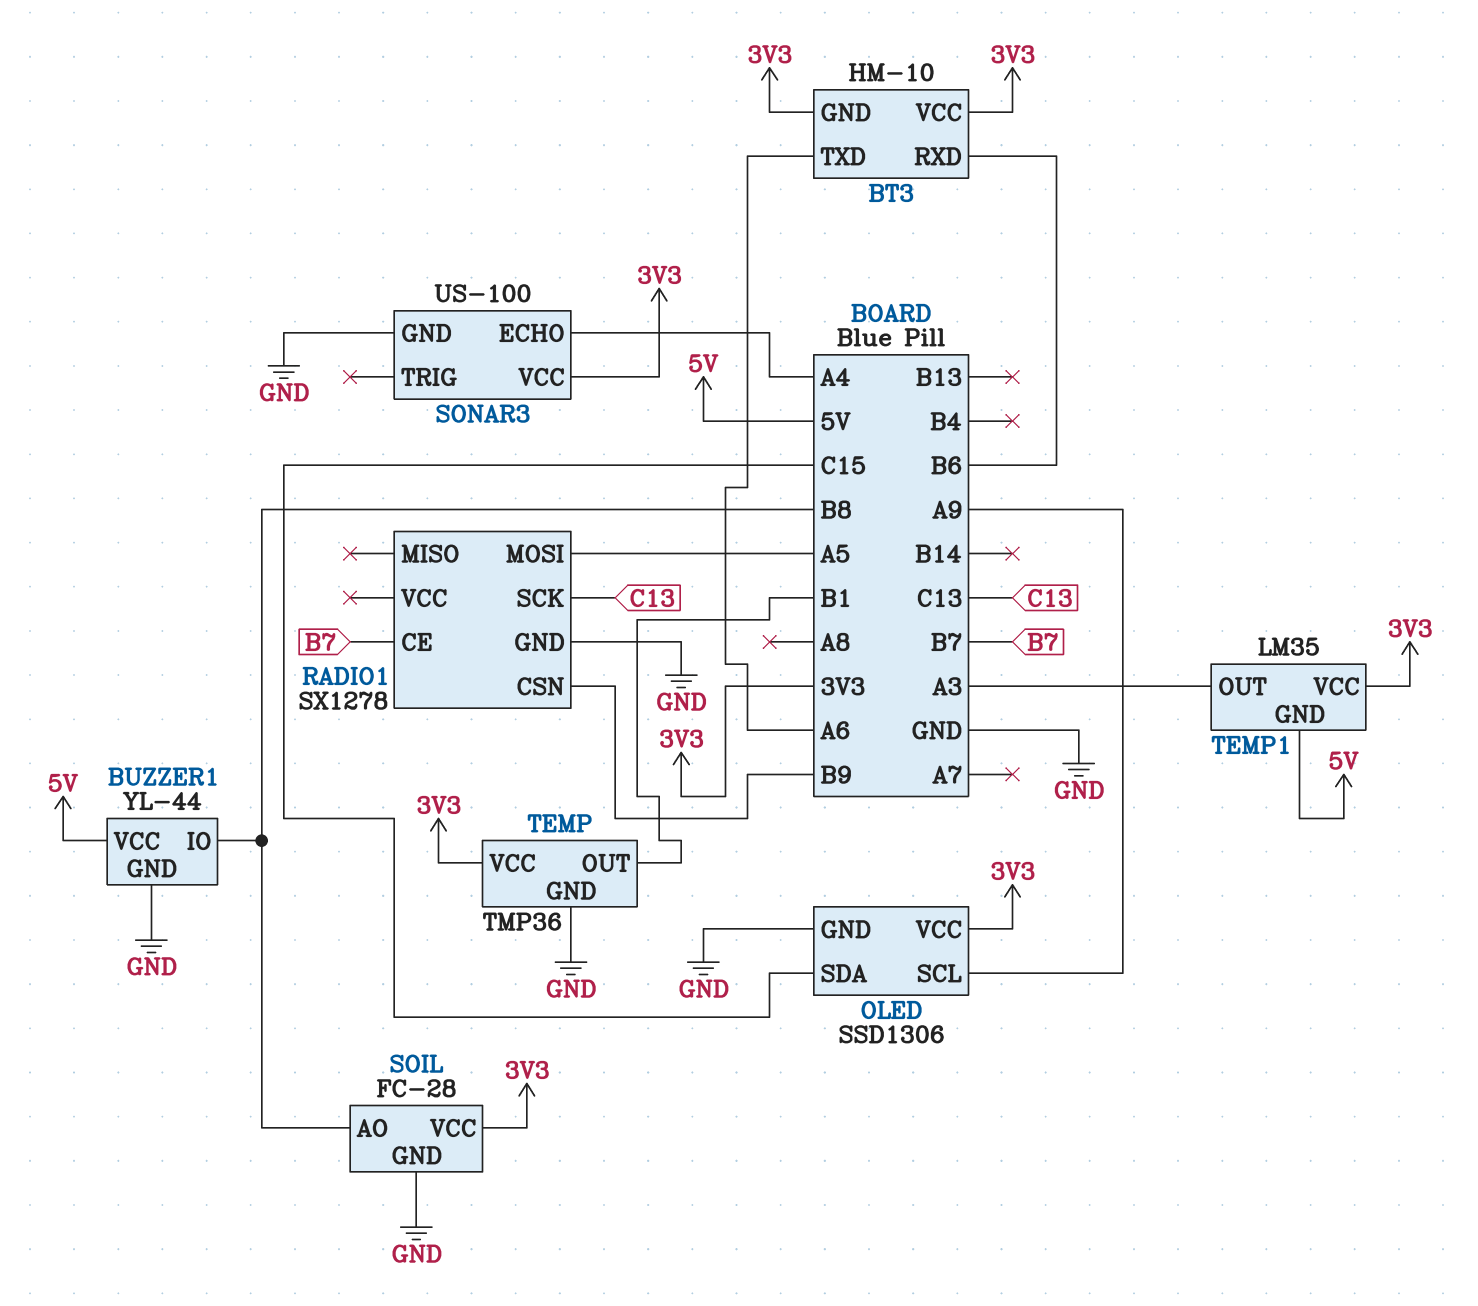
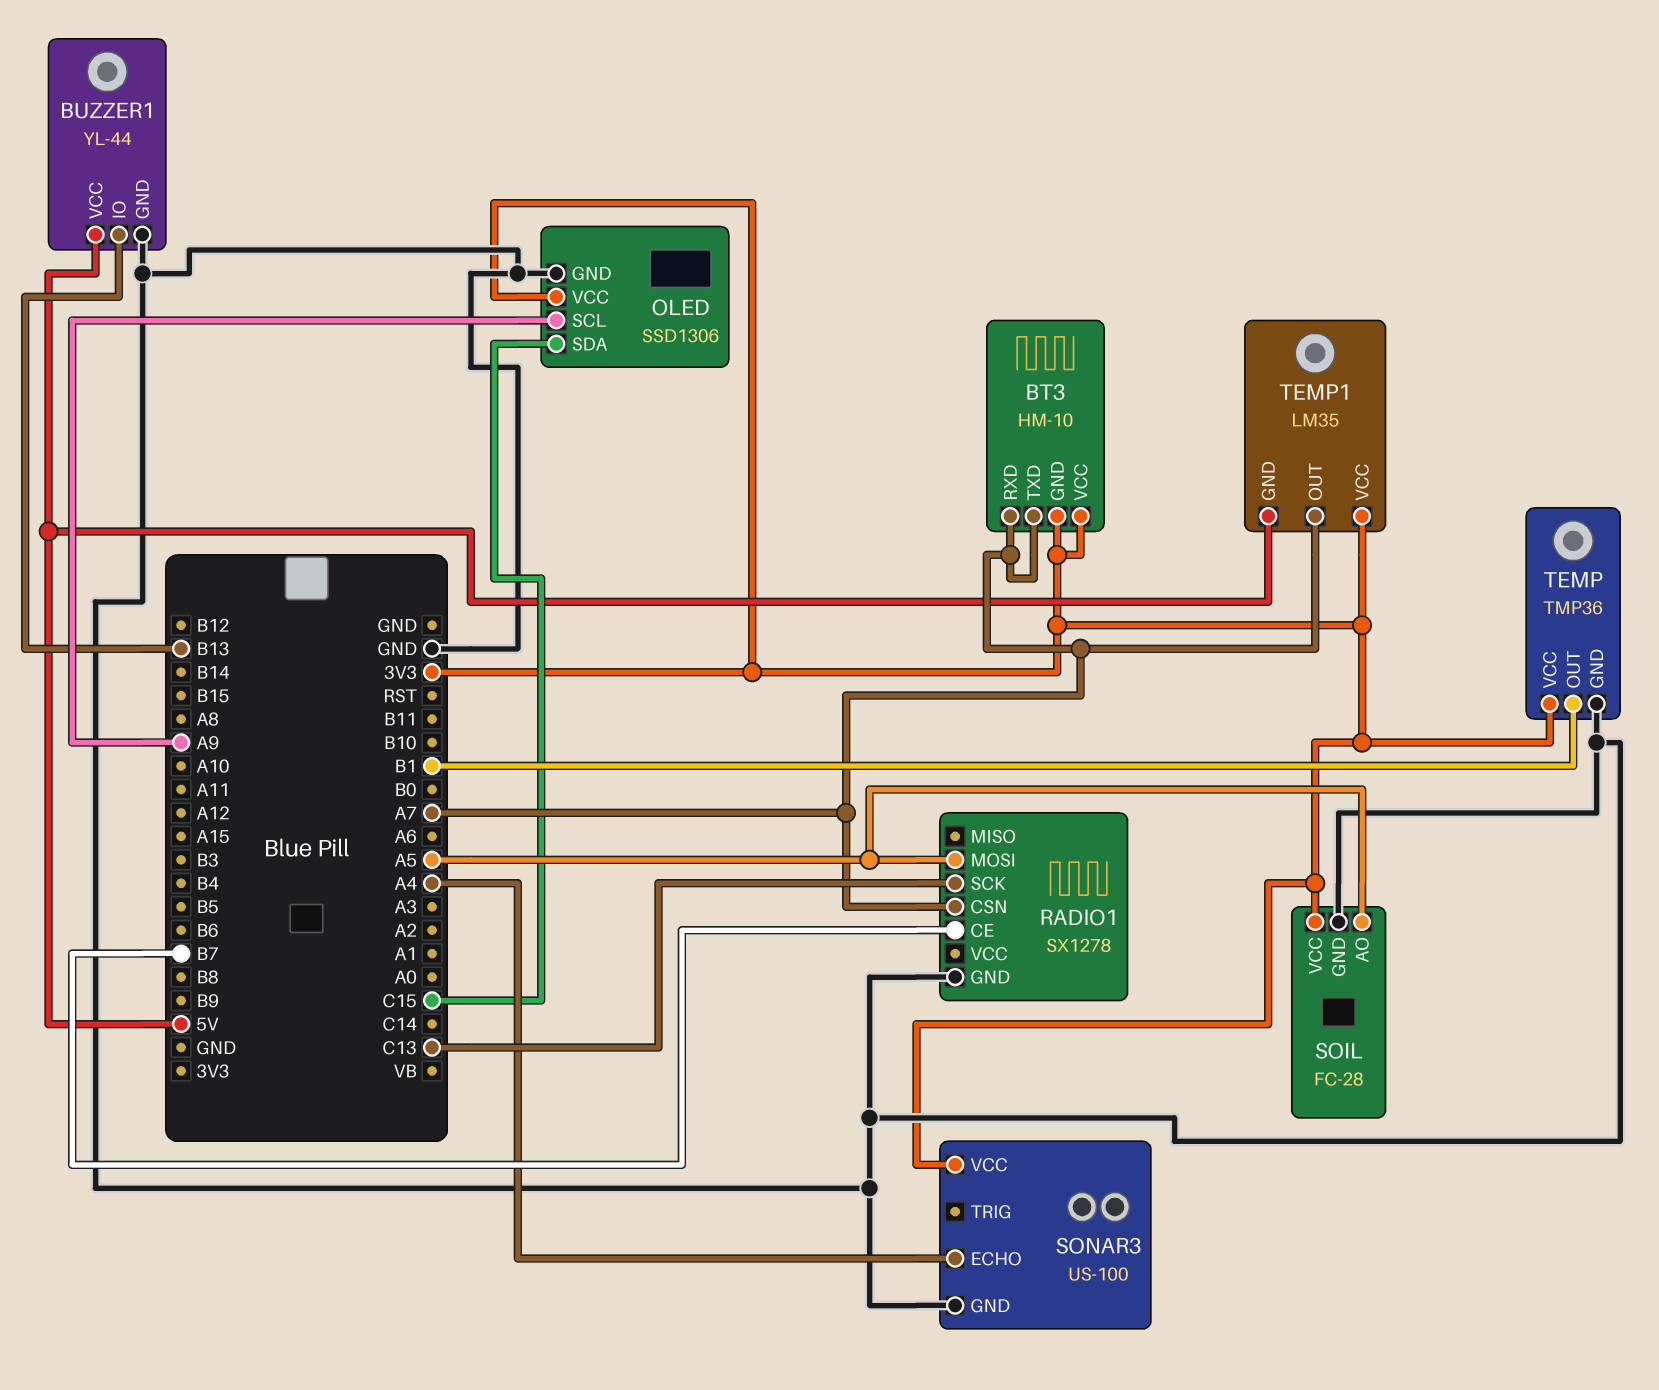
BT3 pin RXD: B6 -> A7
BT3 pin TXD: A6 -> A7
BUZZER1 pin IO: B8 -> B13
RADIO1 pin CSN: B9 -> A7
SOIL pin AO: B8 -> A5
TEMP1 pin OUT: A3 -> A7

